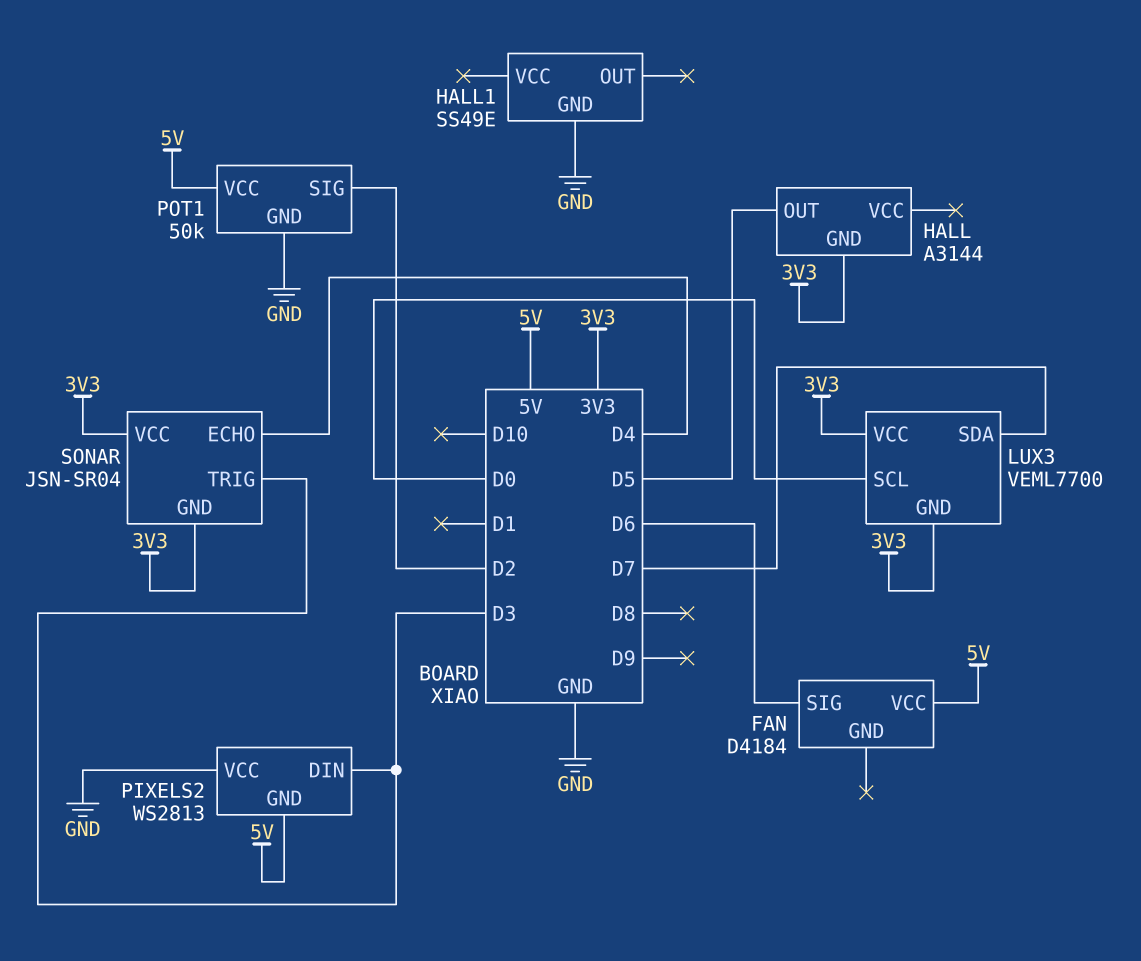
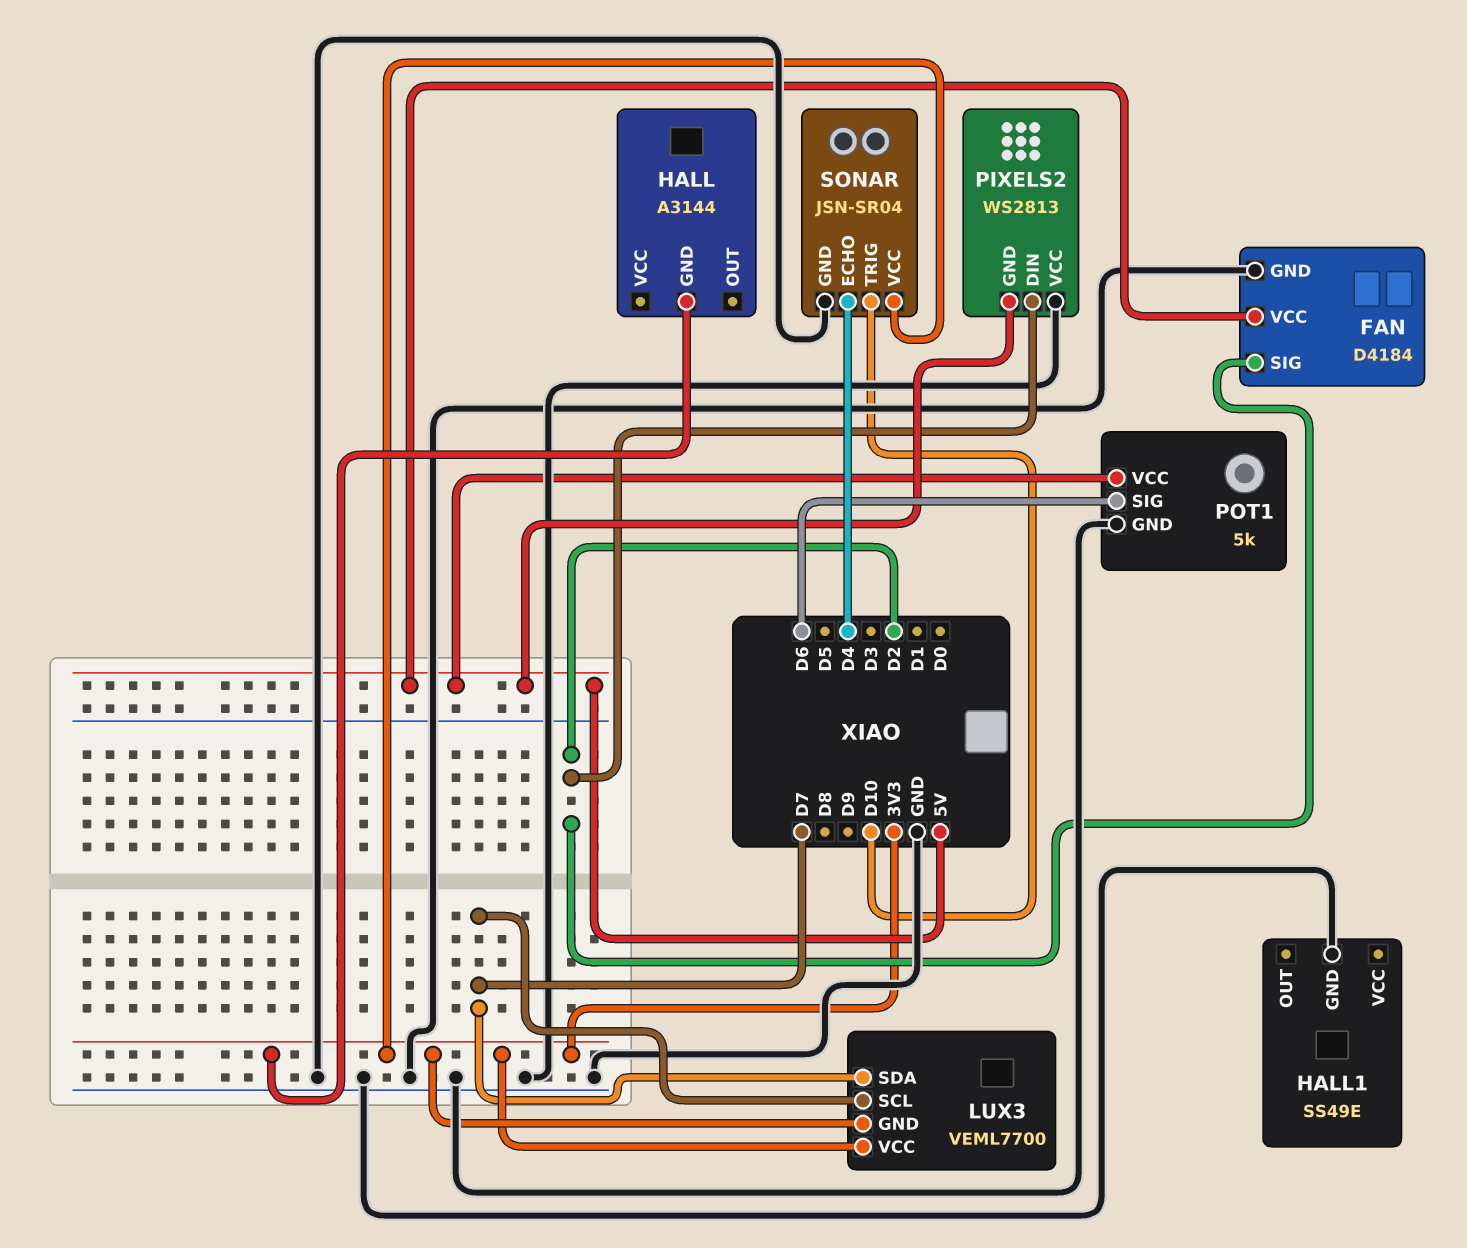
FAN pin GND: none -> GND
FAN pin SIG: D6 -> D2
HALL pin OUT: D5 -> none
LUX3 pin SCL: D0 -> D7
PIXELS2 pin DIN: D3 -> D2
POT1: 50k -> 5k
POT1 pin SIG: D2 -> D6
SONAR pin GND: 3V3 -> GND
SONAR pin TRIG: D3 -> D10

